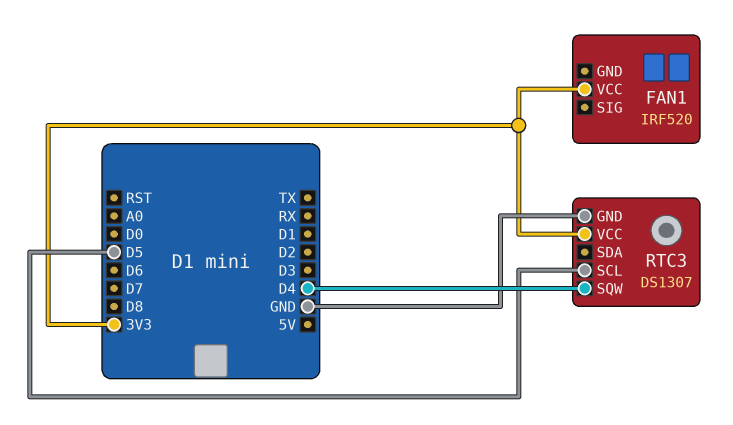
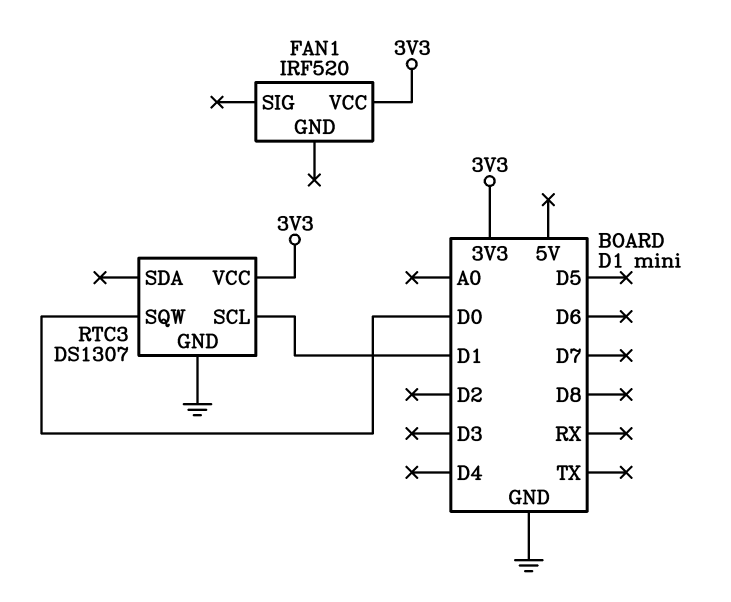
RTC3 pin SCL: D5 -> D1
RTC3 pin SQW: D4 -> D0

